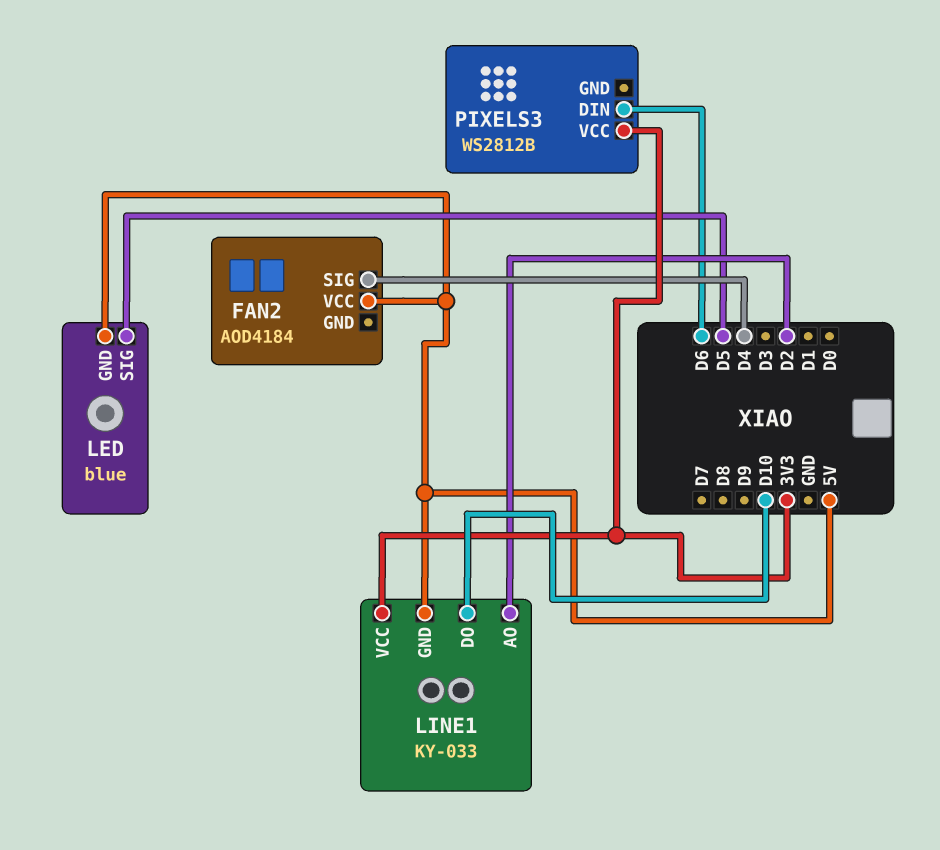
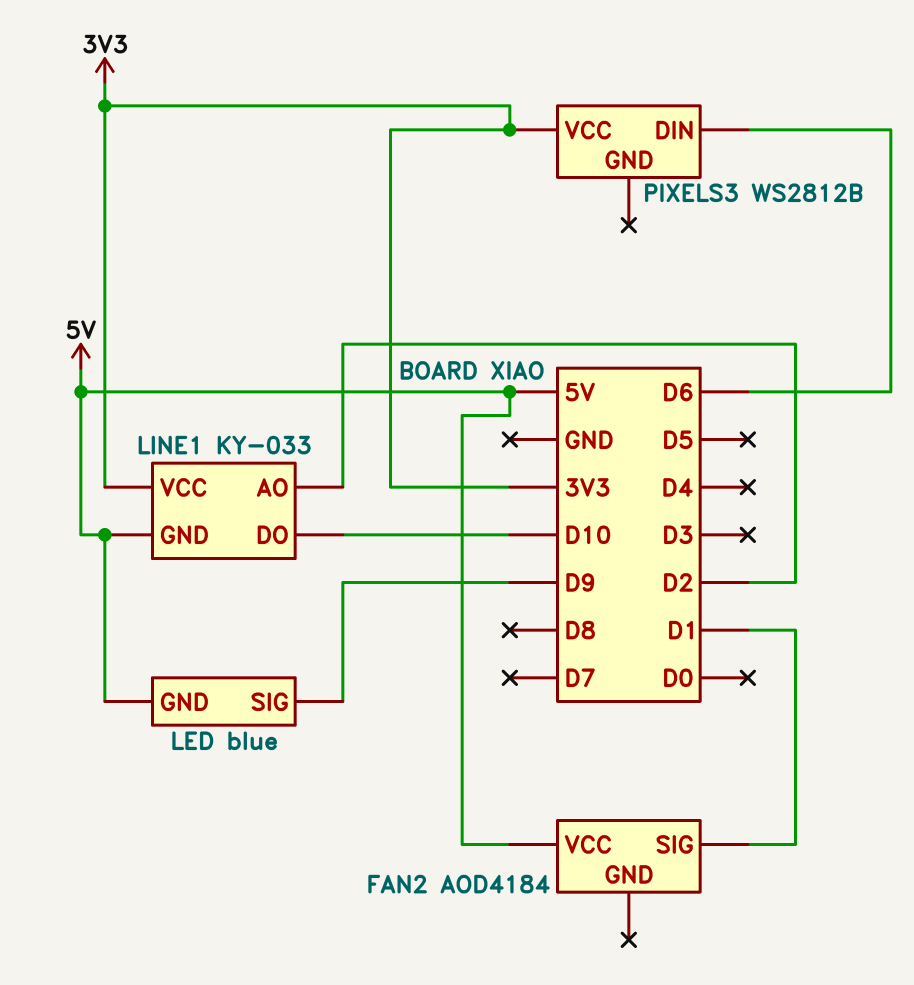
FAN2 pin SIG: D4 -> D1
LED pin SIG: D5 -> D9

